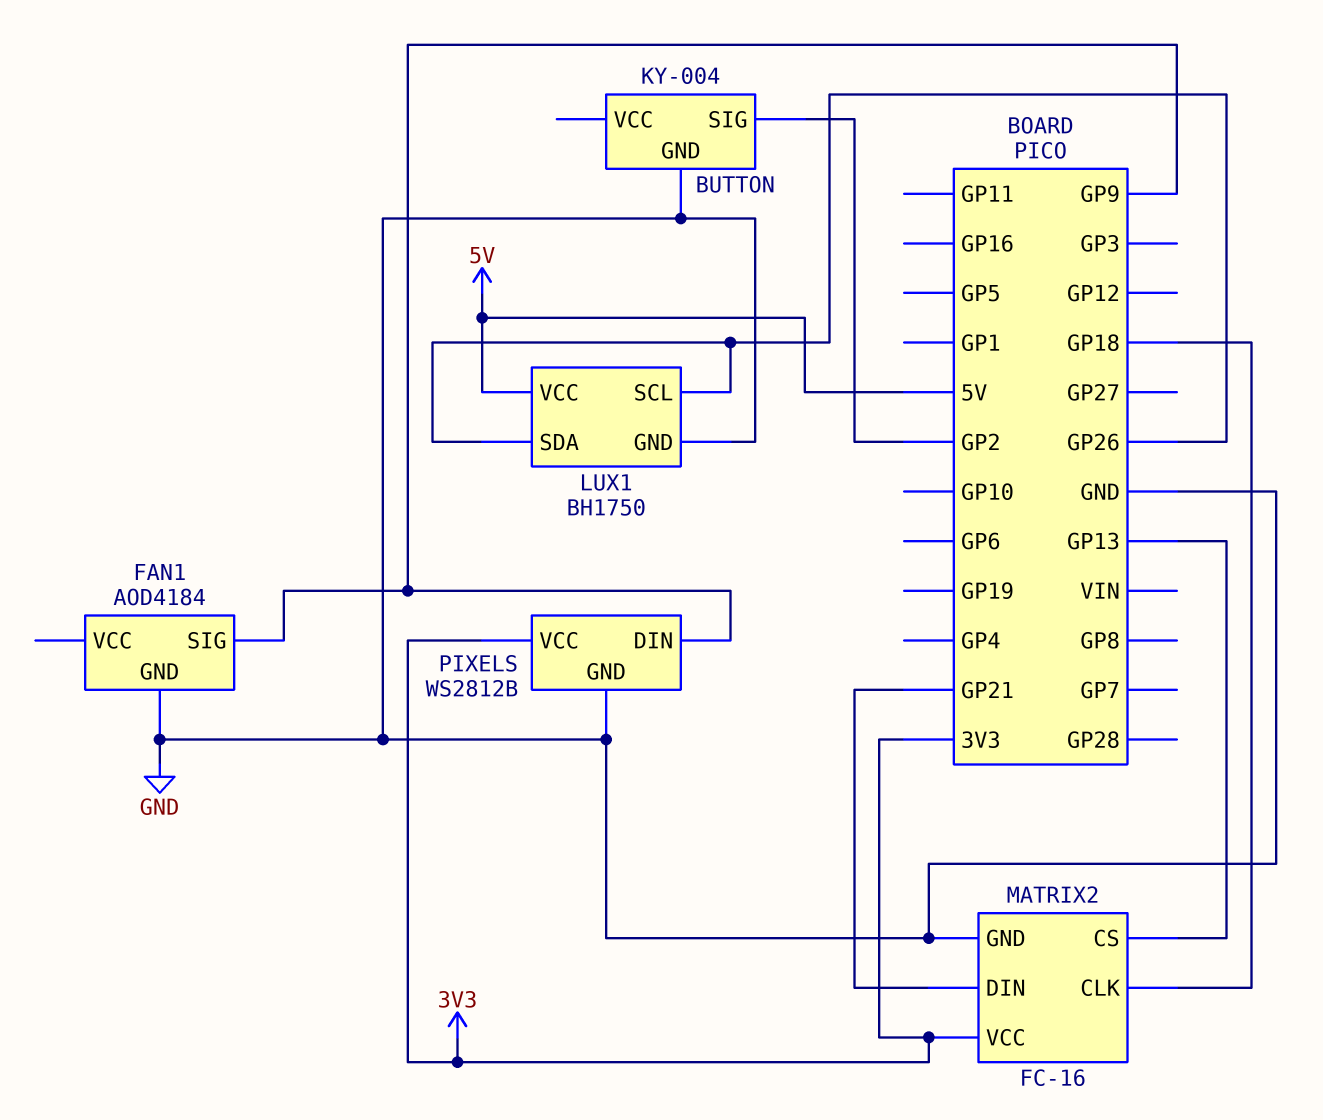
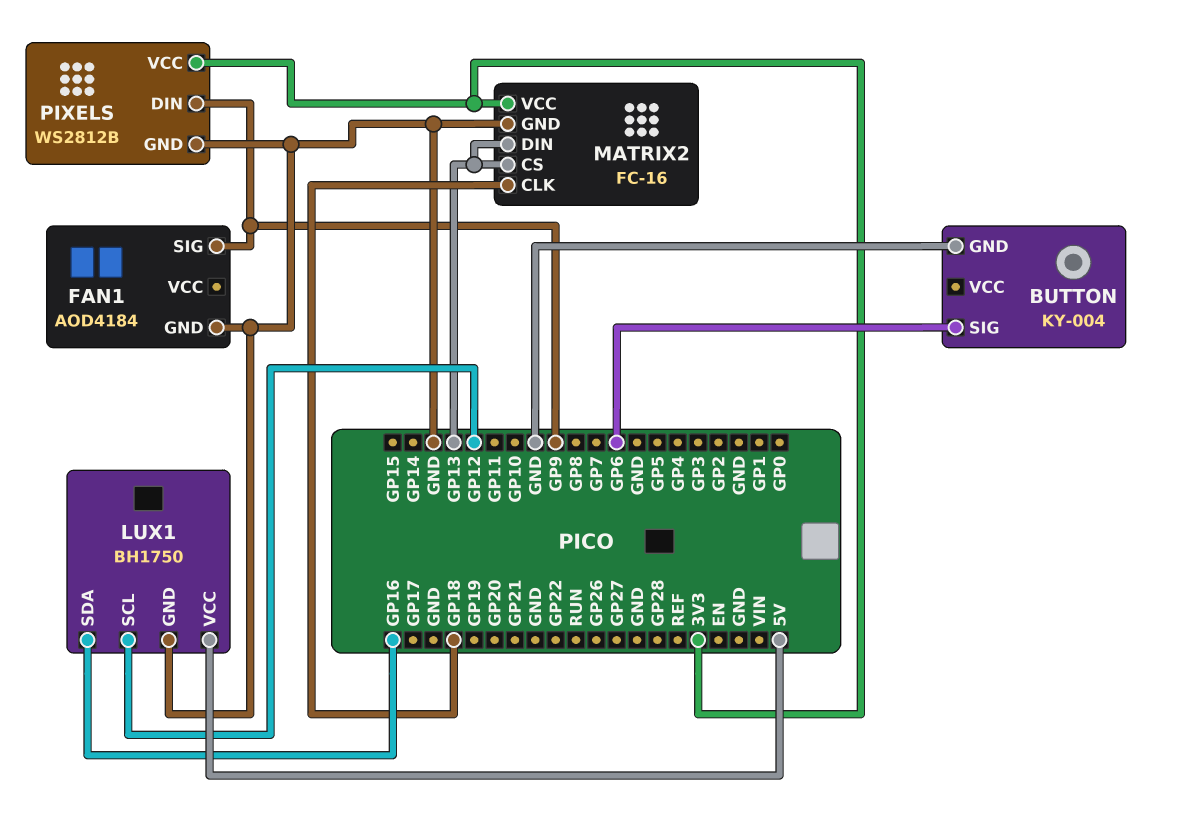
BUTTON pin SIG: GP2 -> GP6
LUX1 pin SCL: GP26 -> GP12
LUX1 pin SDA: GP26 -> GP16
MATRIX2 pin DIN: GP21 -> GP13

